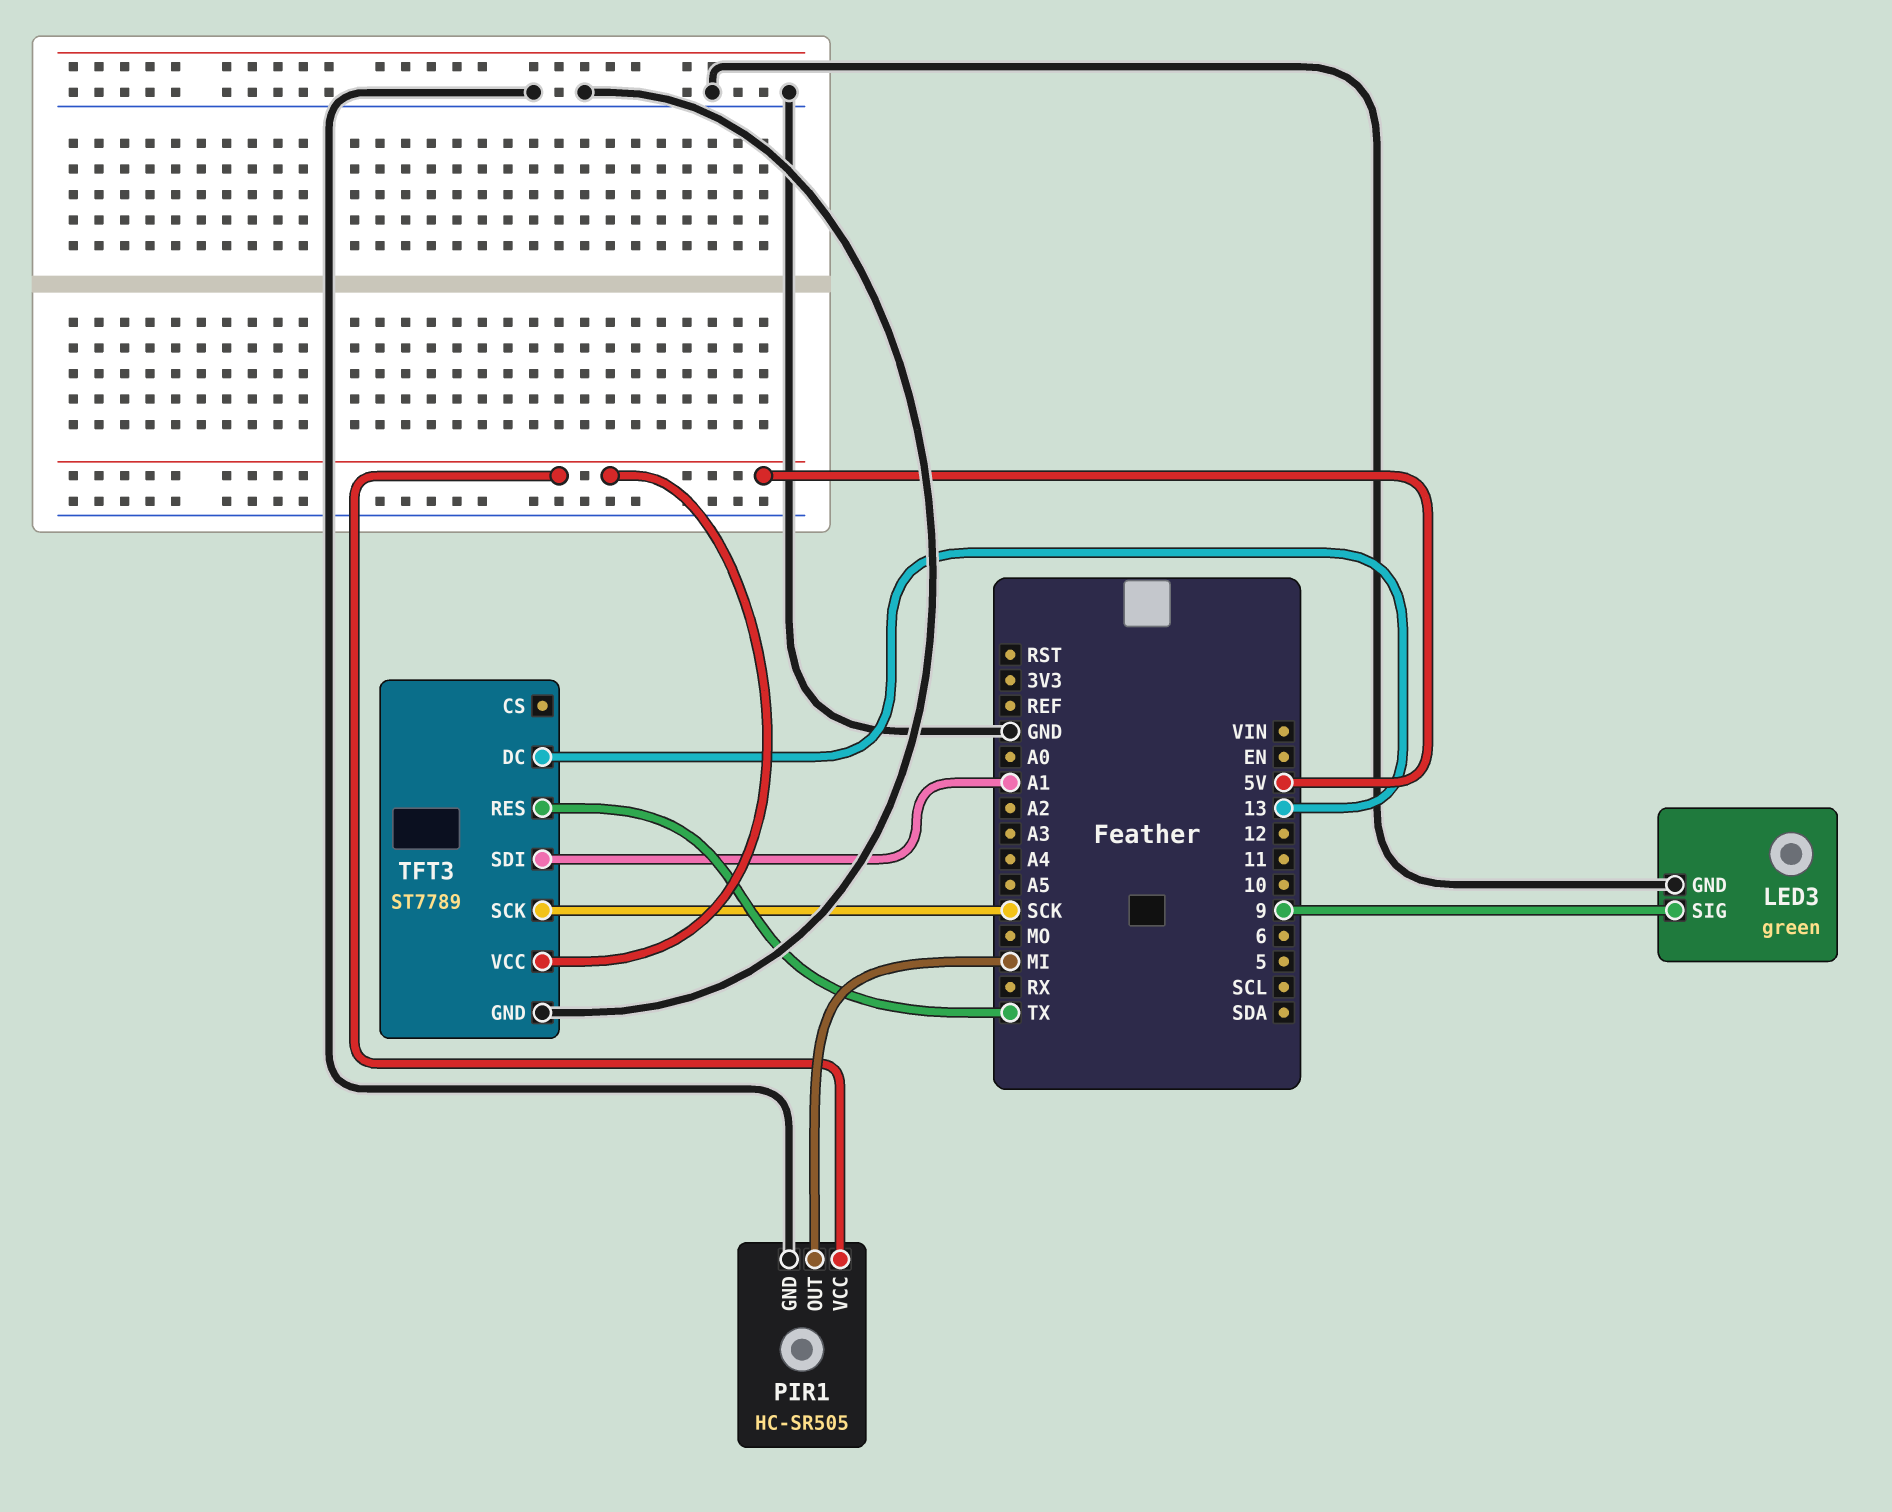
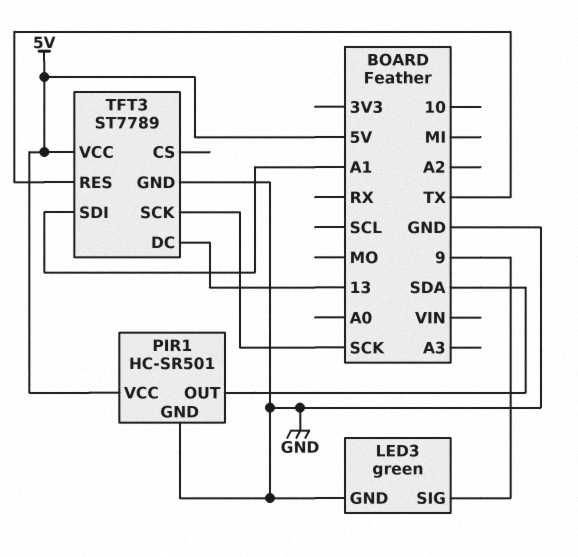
PIR1: HC-SR505 -> HC-SR501
PIR1 pin OUT: MI -> SDA

